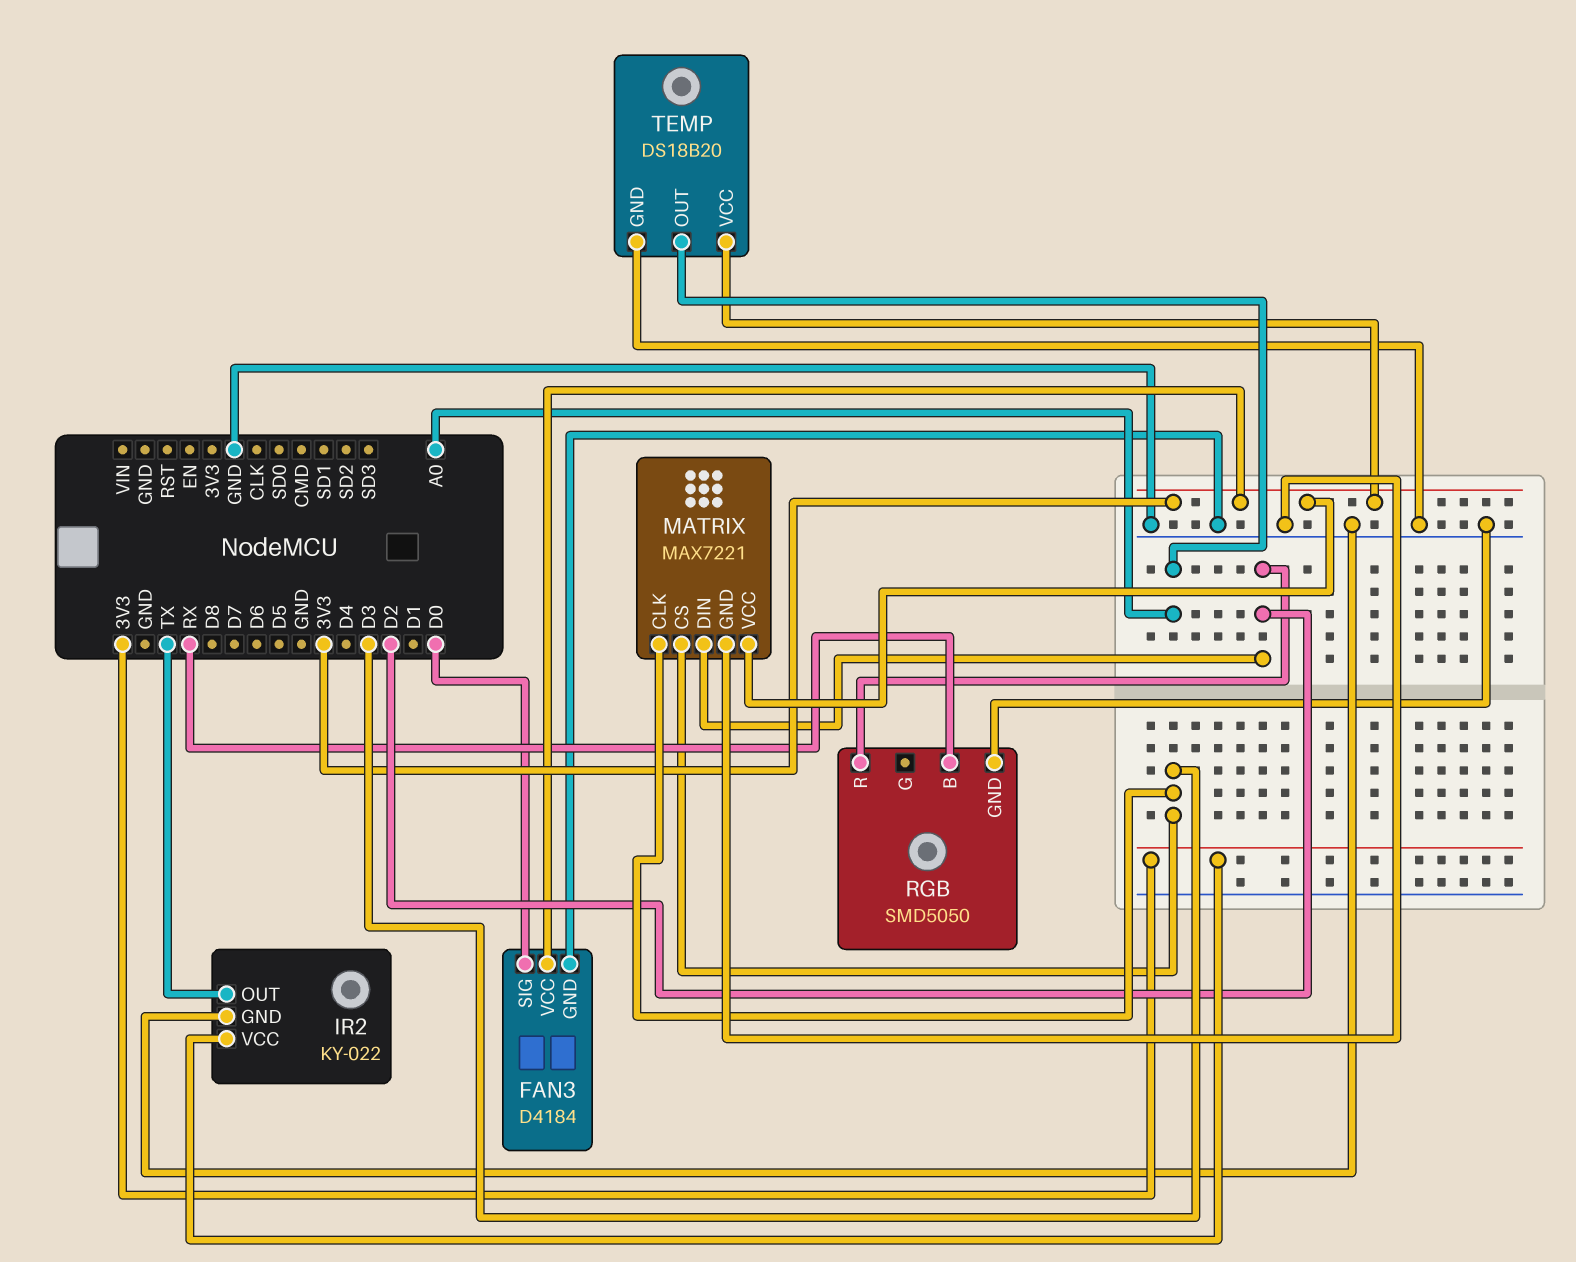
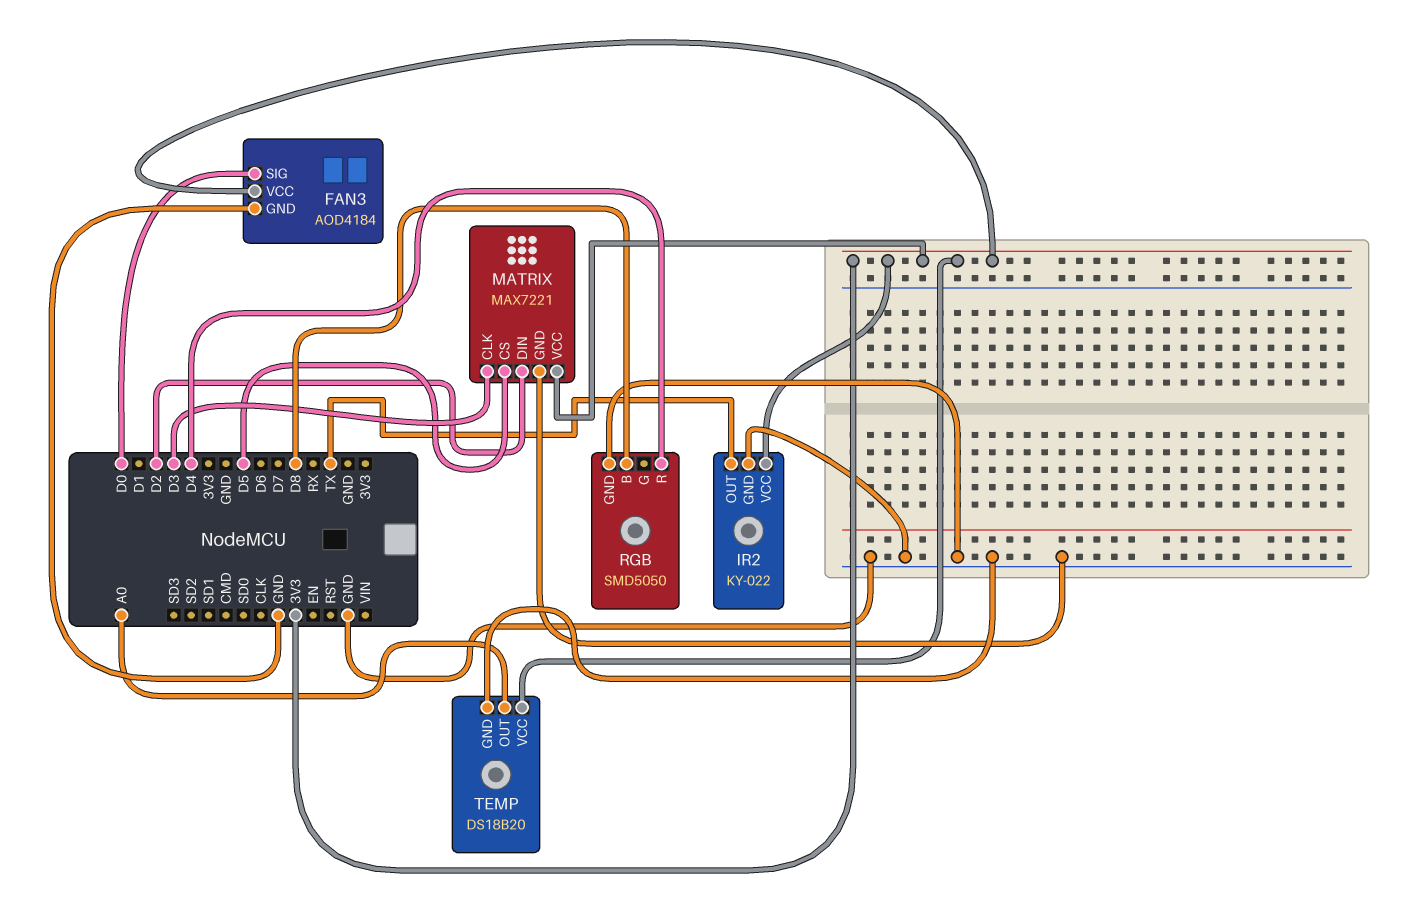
FAN3: D4184 -> AOD4184
MATRIX pin CS: D3 -> D5
RGB pin B: RX -> D8
RGB pin R: D2 -> D4

